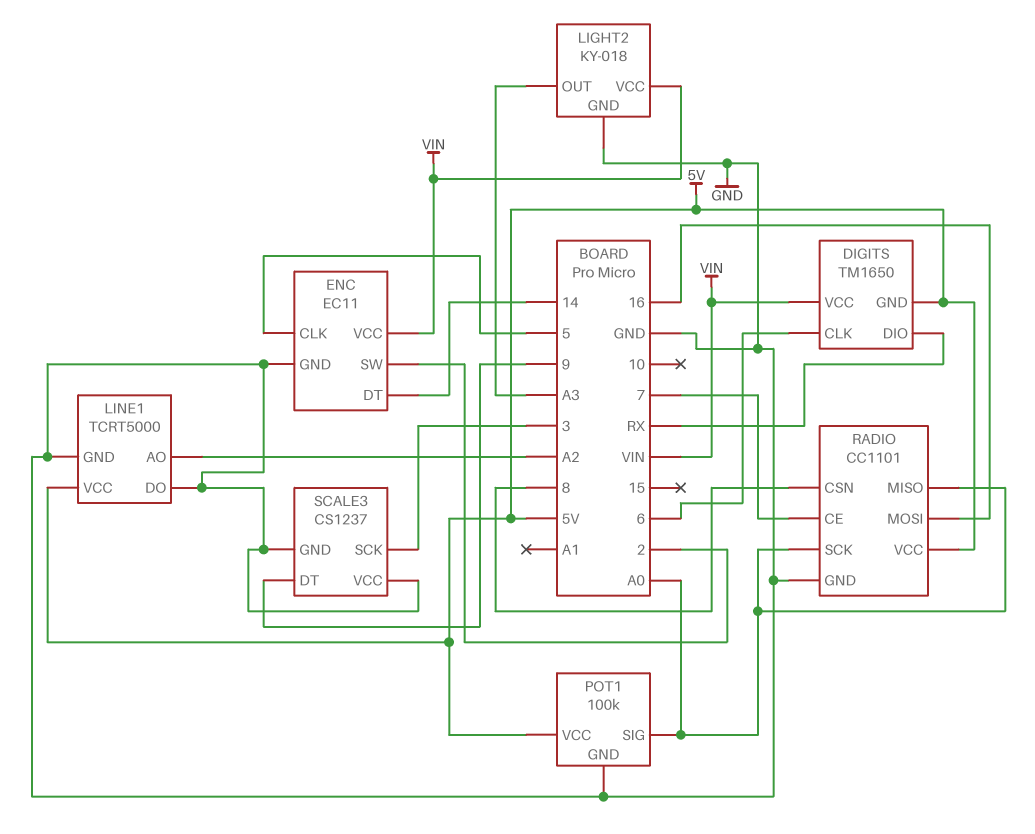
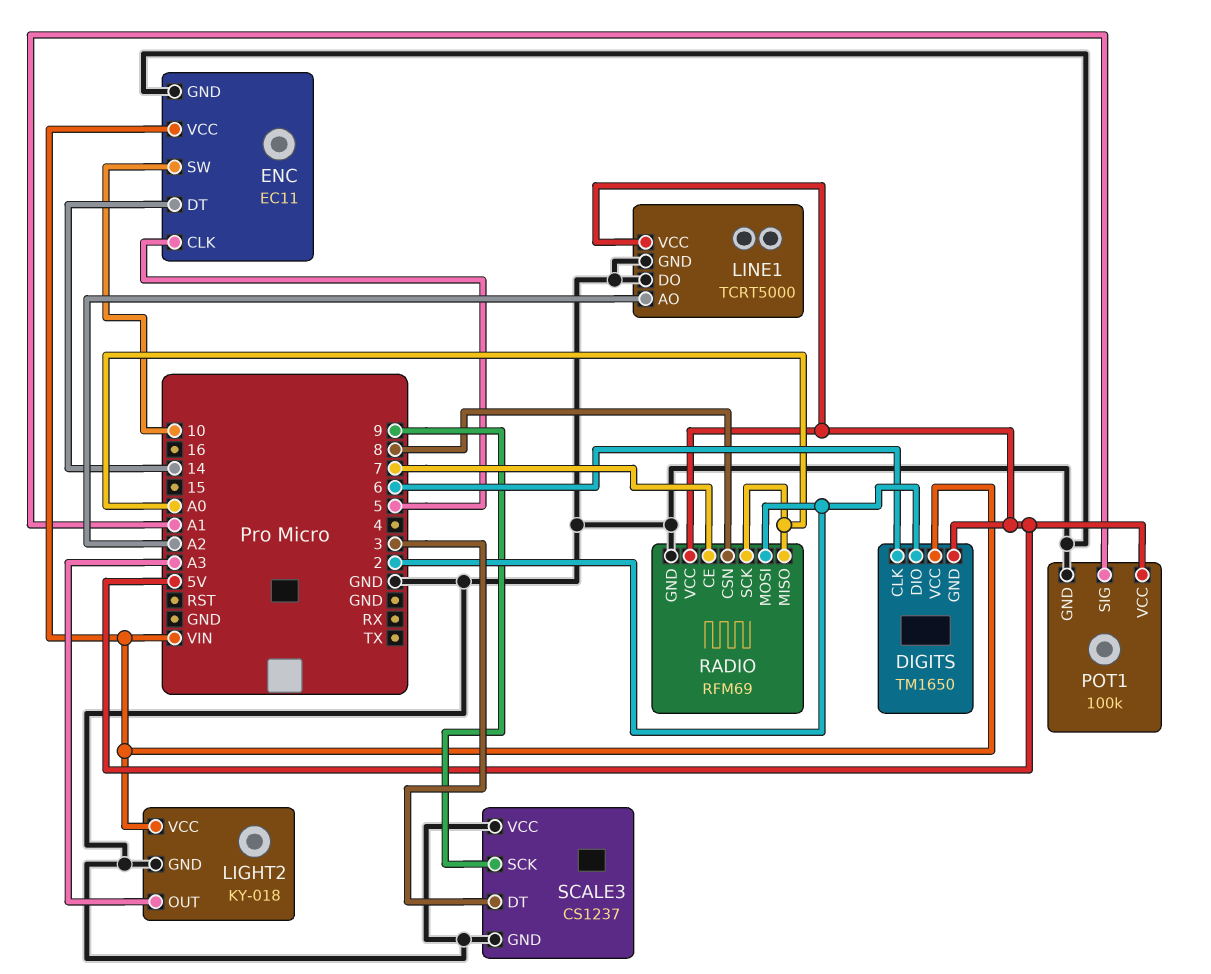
DIGITS pin DIO: RX -> 2
ENC pin SW: 2 -> 10
POT1 pin SIG: A0 -> A1
RADIO: CC1101 -> RFM69
RADIO pin MOSI: 16 -> 2
SCALE3 pin DT: 9 -> 3
SCALE3 pin SCK: 3 -> 9

